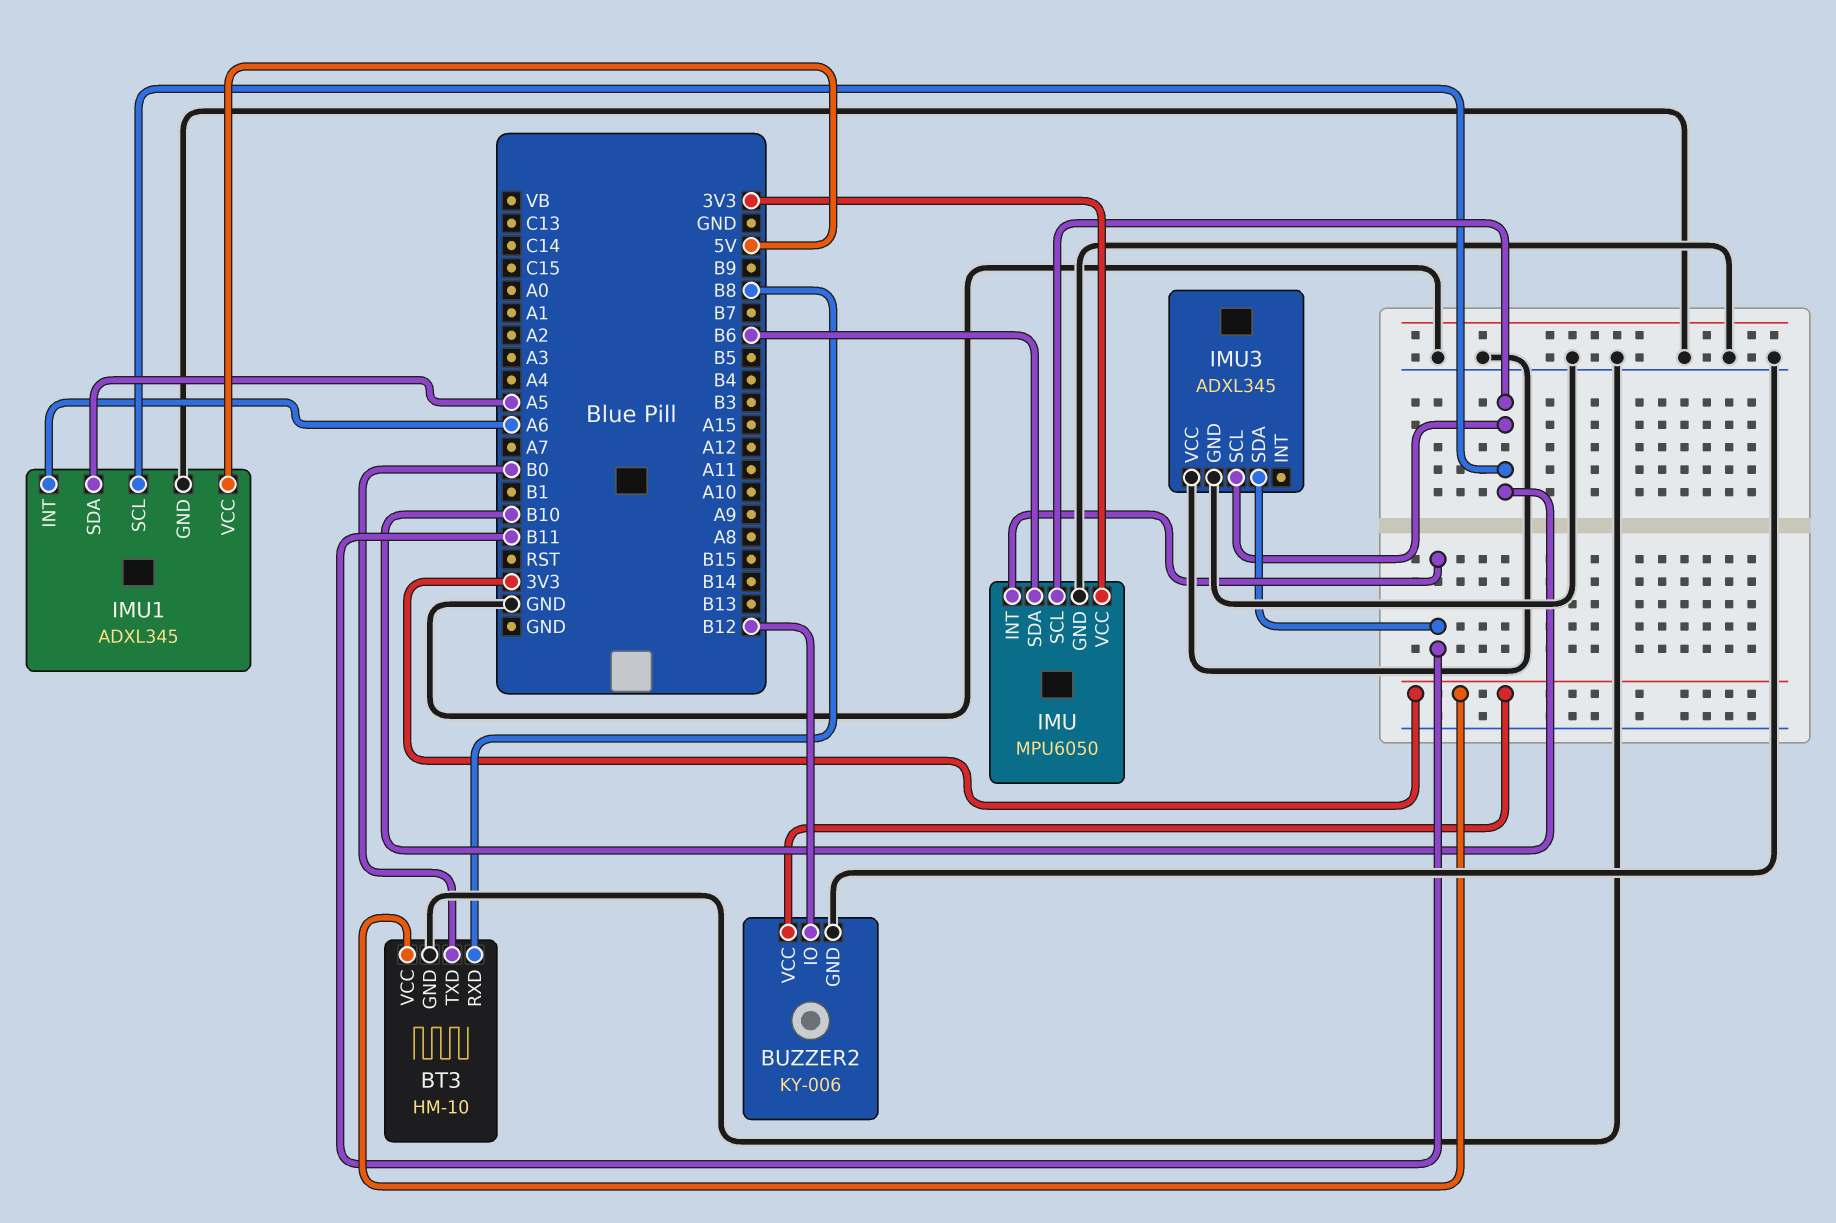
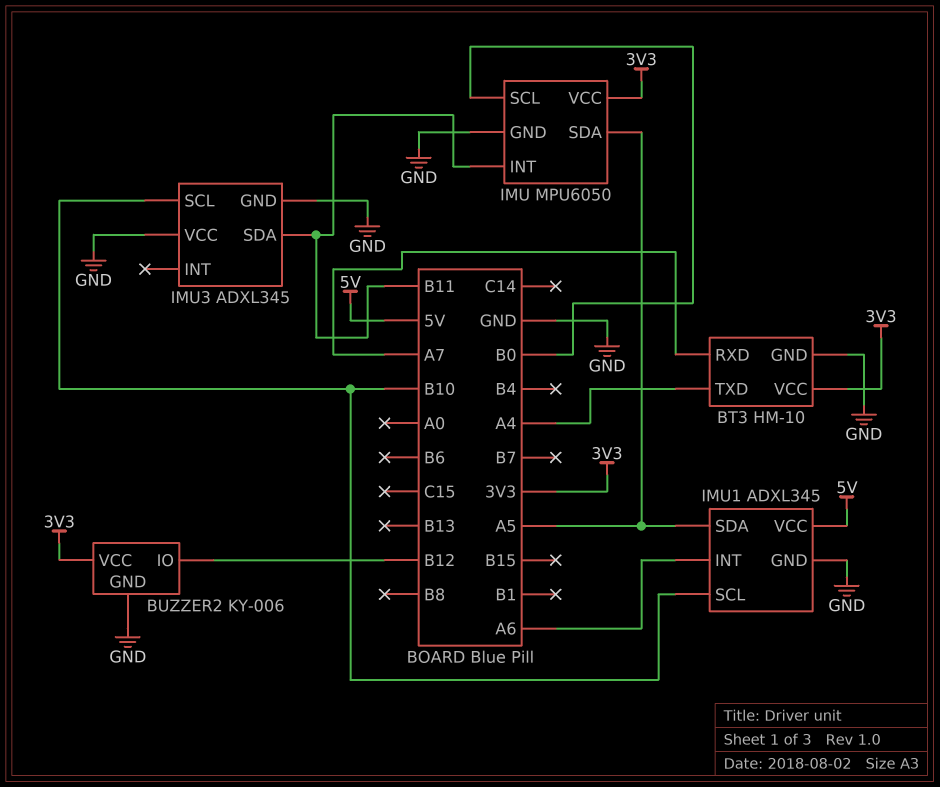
BT3 pin RXD: B8 -> A7
BT3 pin TXD: B0 -> A4
IMU pin SCL: B10 -> B0
IMU pin SDA: B6 -> A5

